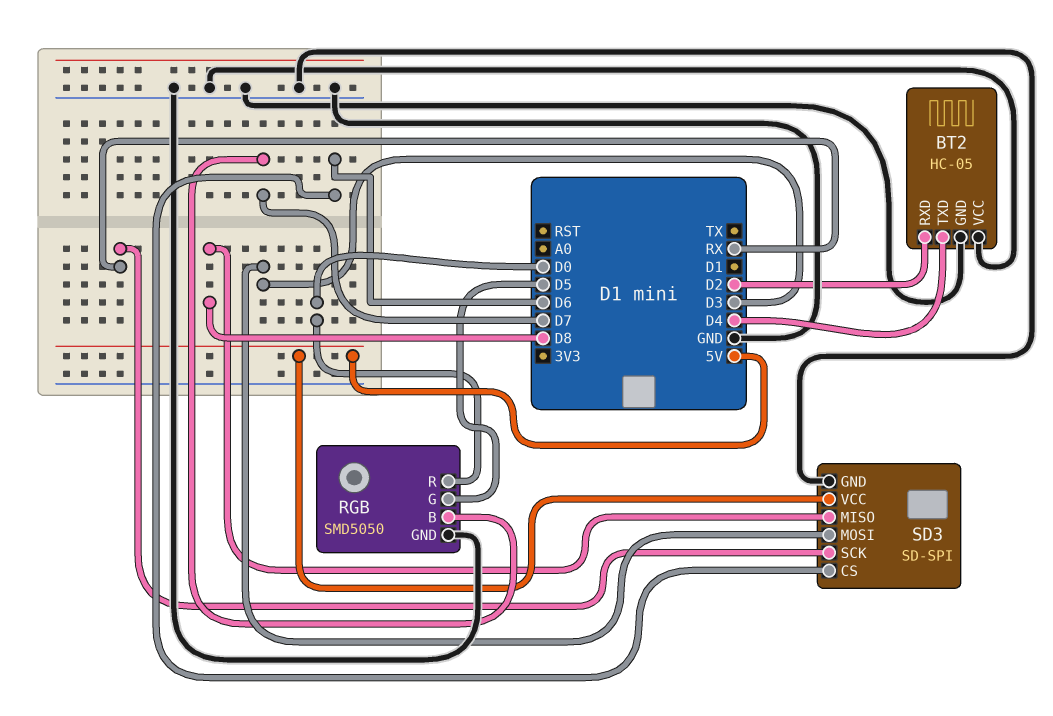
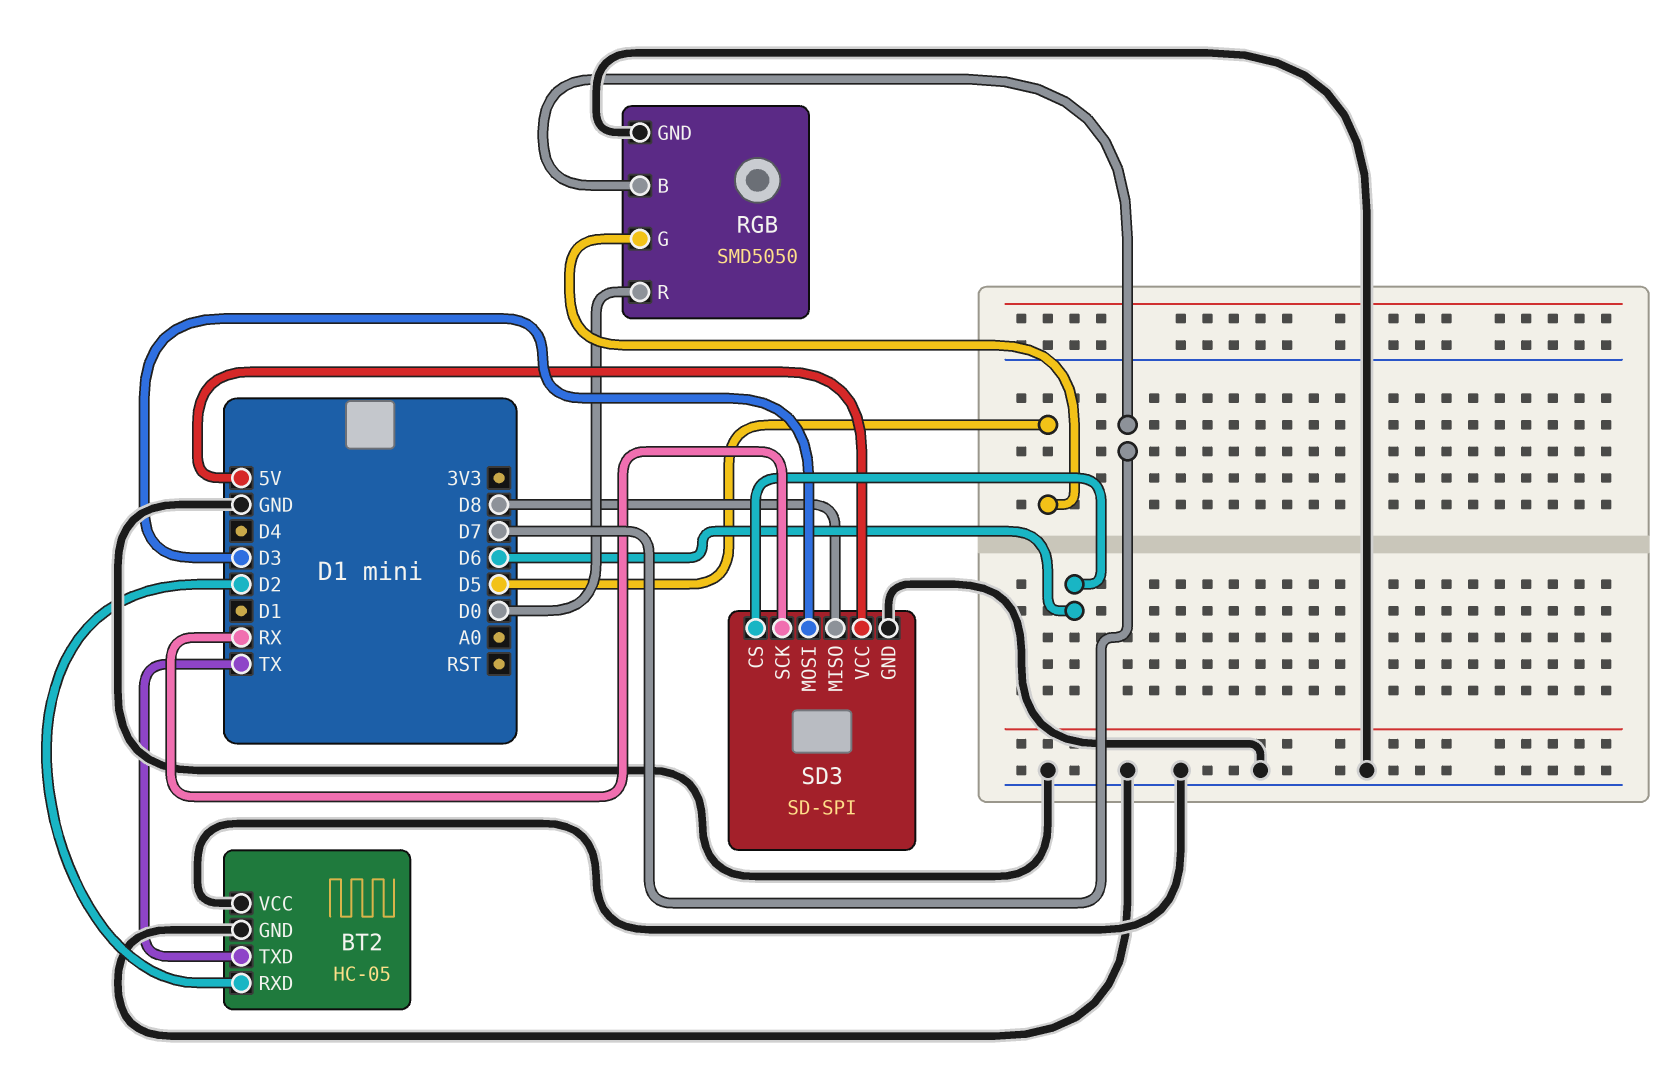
BT2 pin TXD: D4 -> TX

